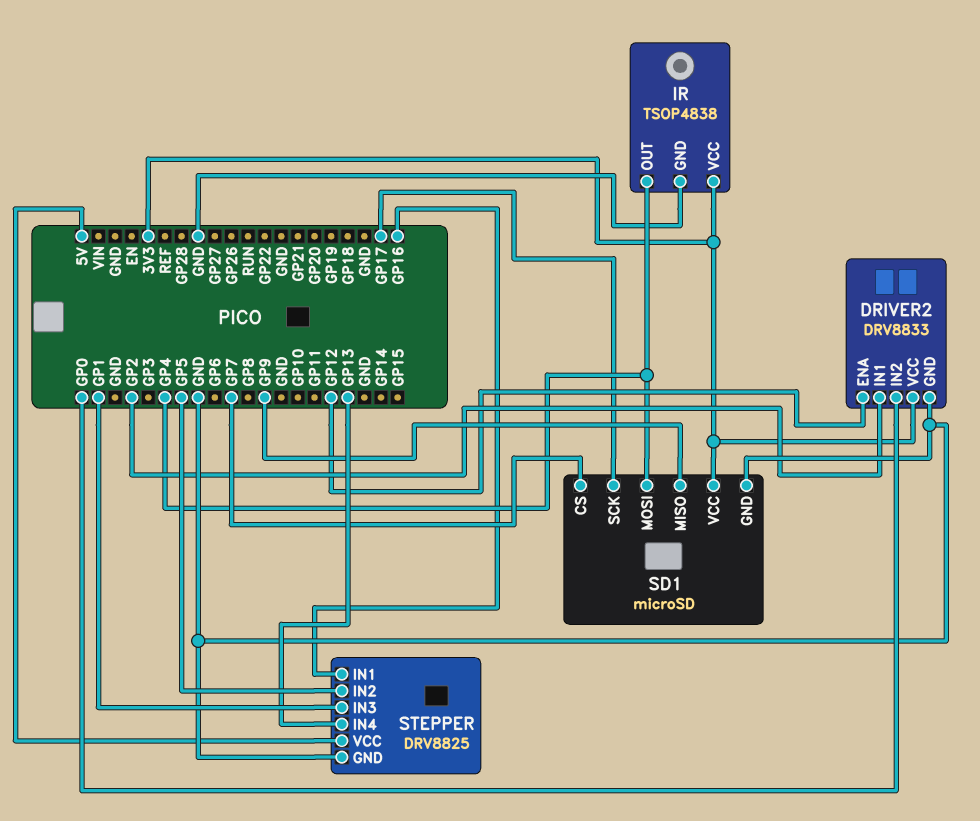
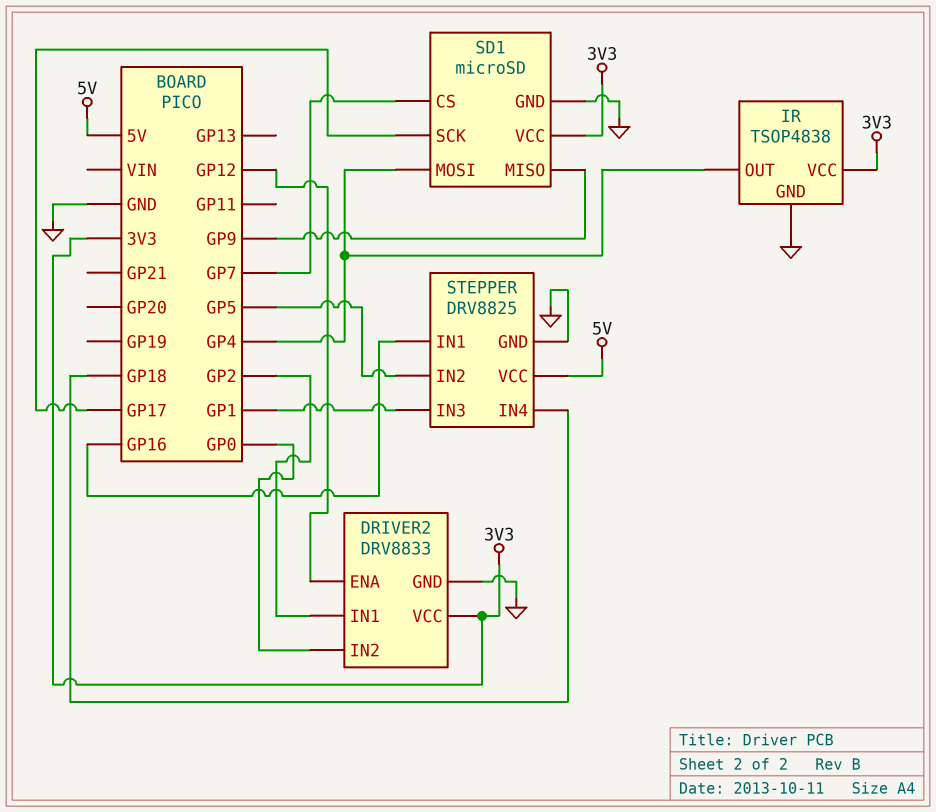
STEPPER pin IN4: GP13 -> GP18

